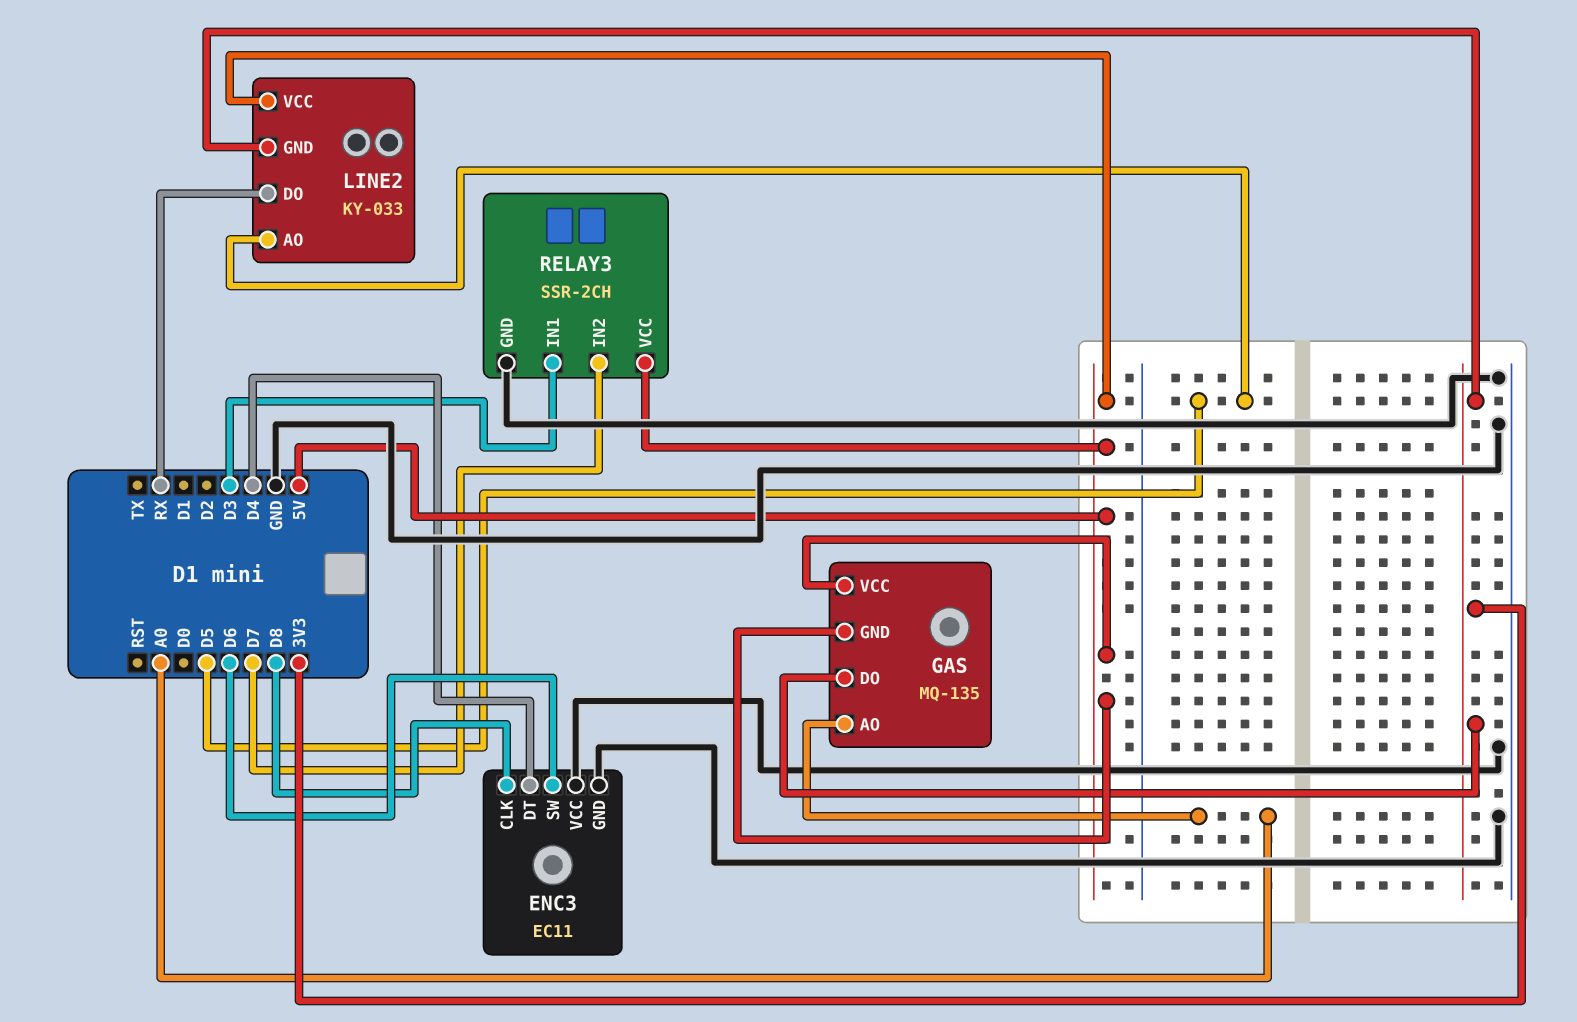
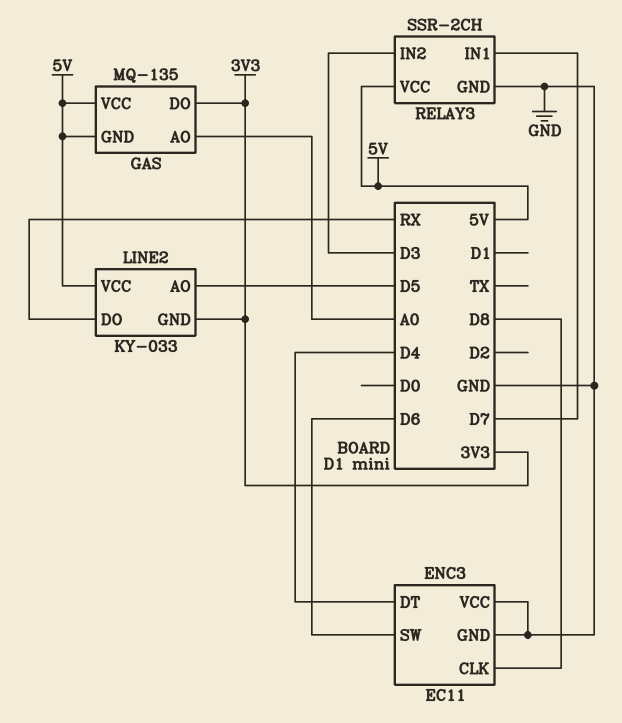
RELAY3 pin IN1: D3 -> D7
RELAY3 pin IN2: D7 -> D3

